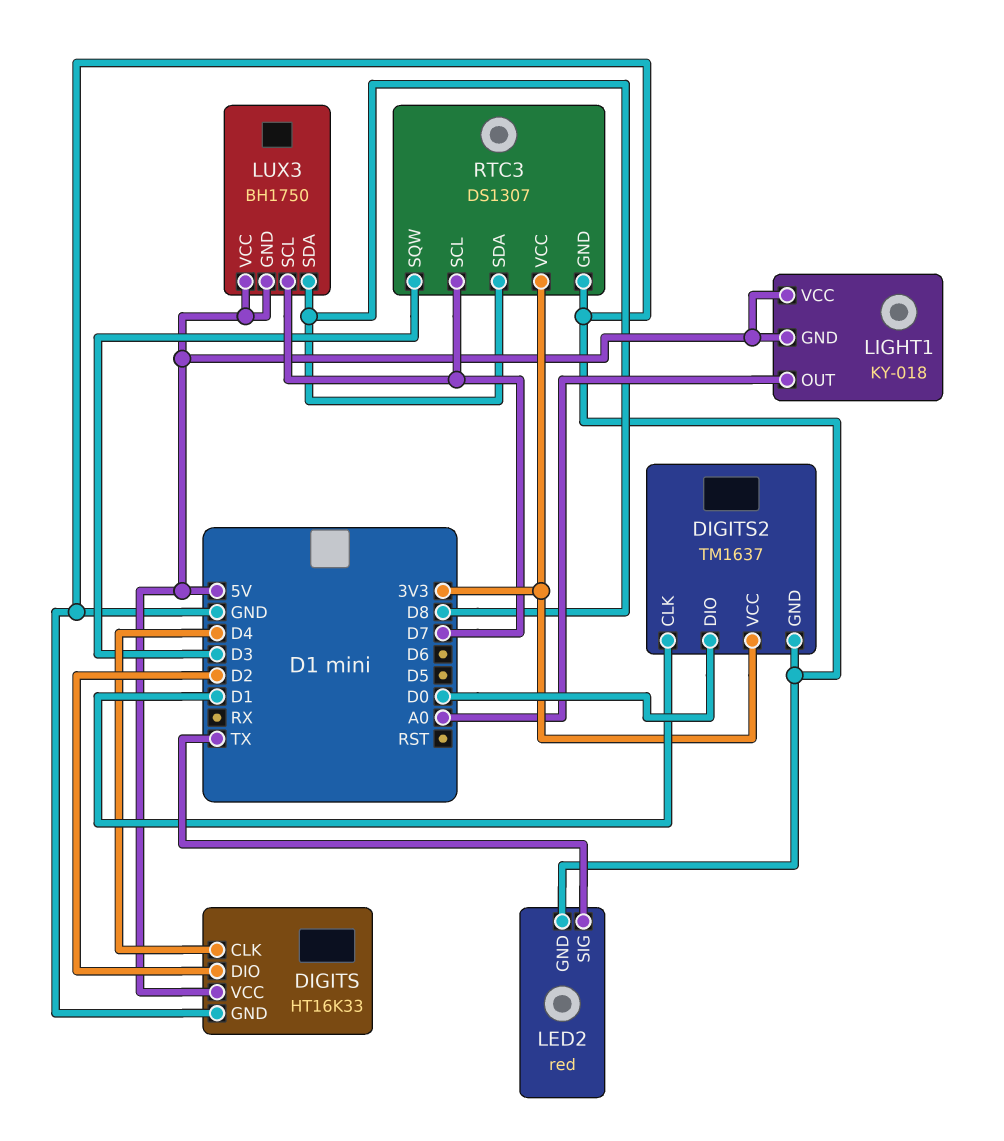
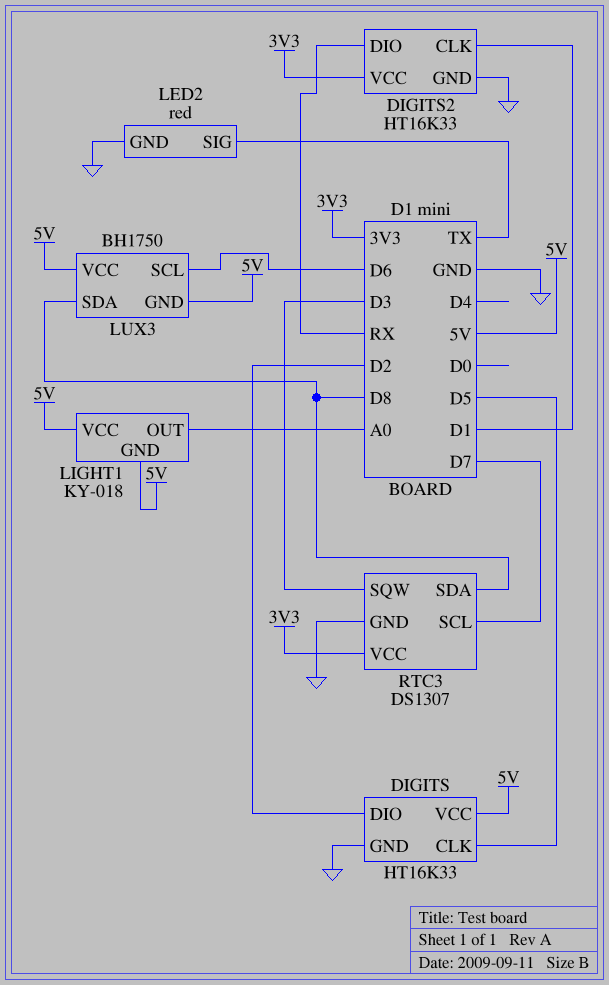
DIGITS pin CLK: D4 -> D5
DIGITS2: TM1637 -> HT16K33
DIGITS2 pin DIO: D0 -> RX
LUX3 pin SCL: D7 -> D6

